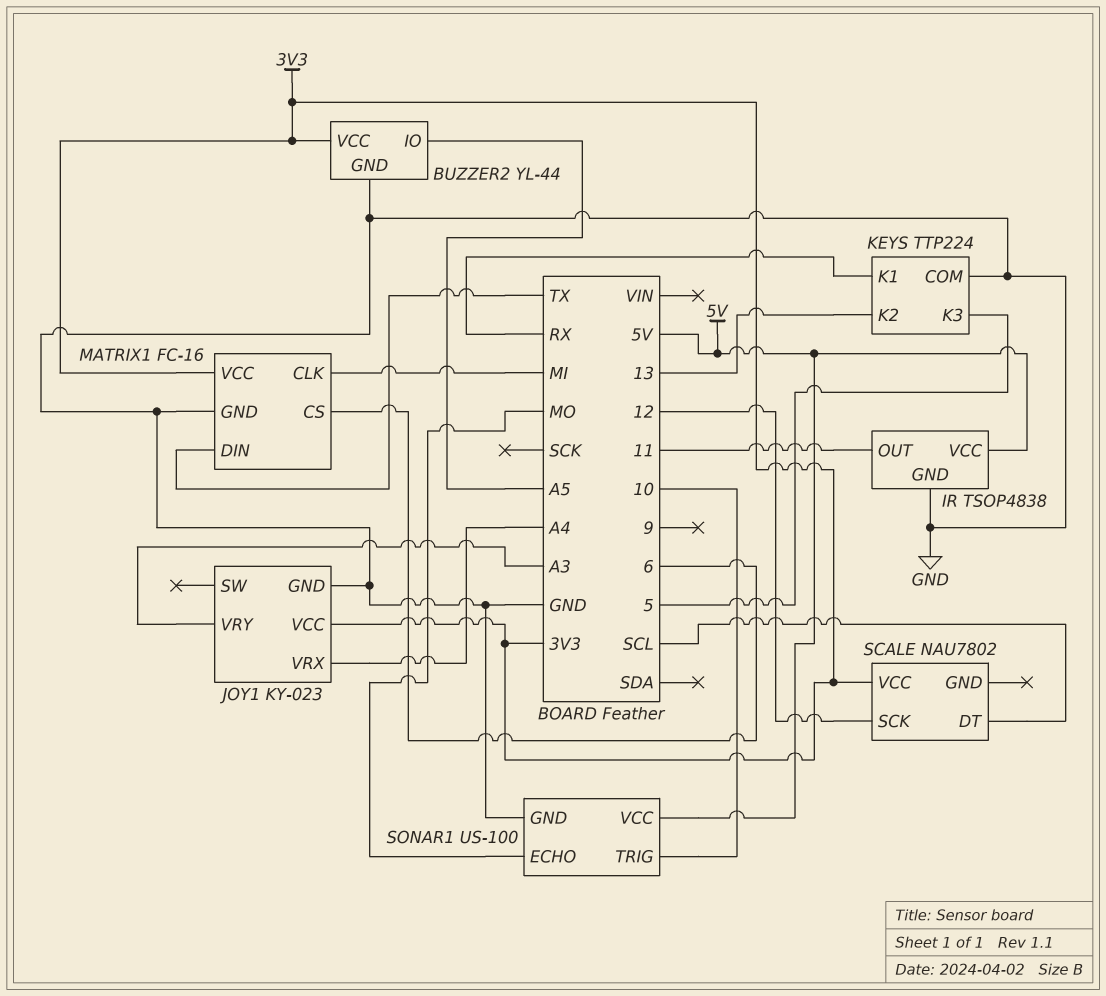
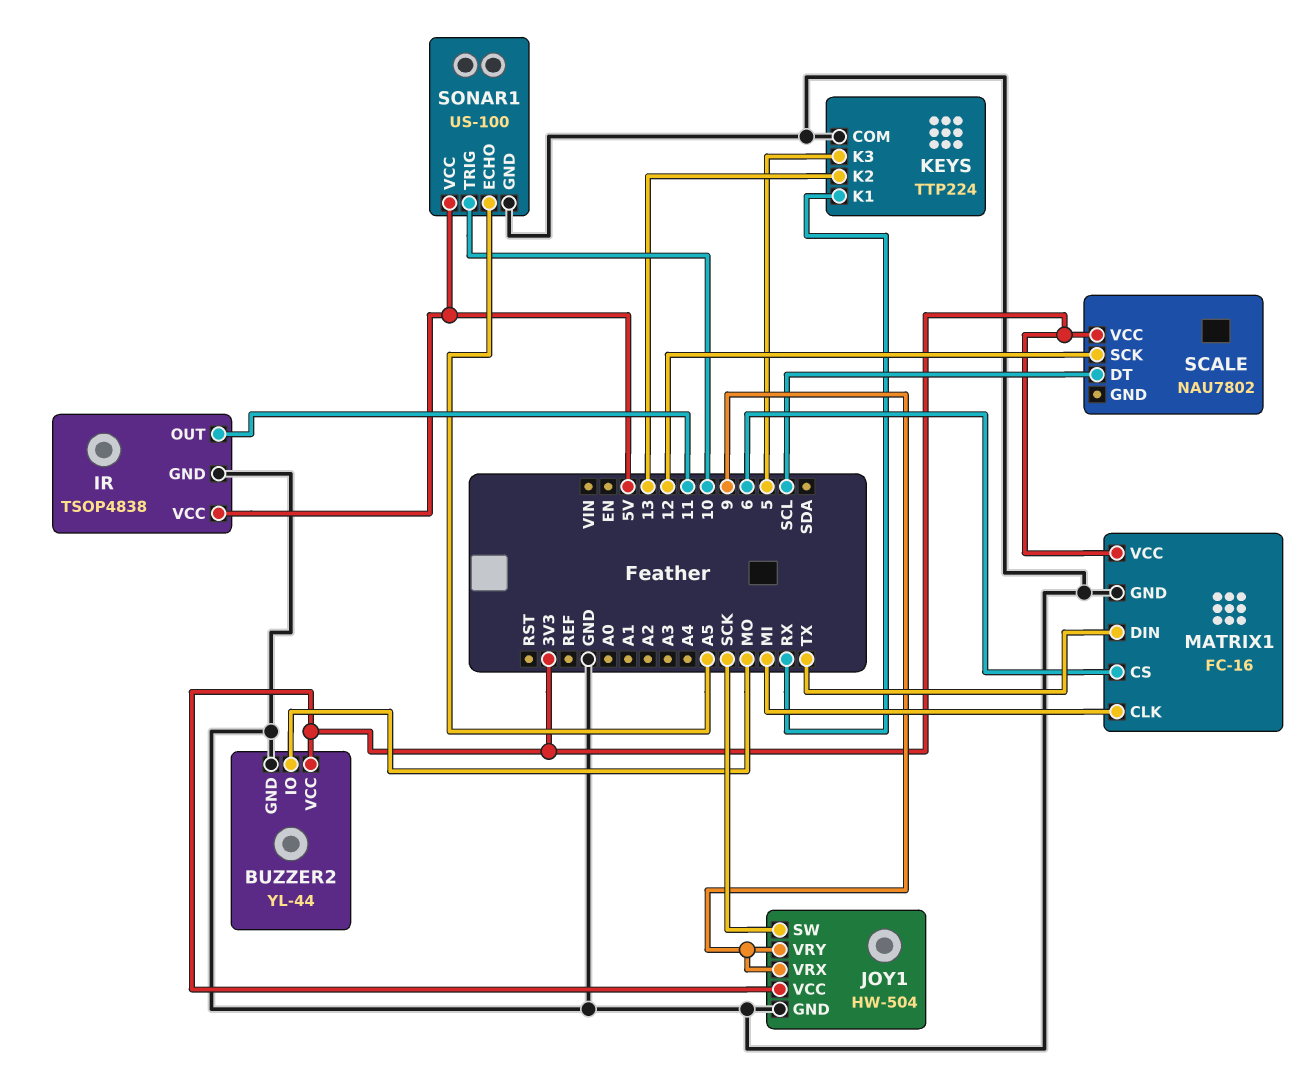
BUZZER2 pin IO: A5 -> MO
JOY1: KY-023 -> HW-504
JOY1 pin SW: none -> SCK
JOY1 pin VRX: A4 -> 9
JOY1 pin VRY: A3 -> 9
SONAR1 pin ECHO: MO -> A5

